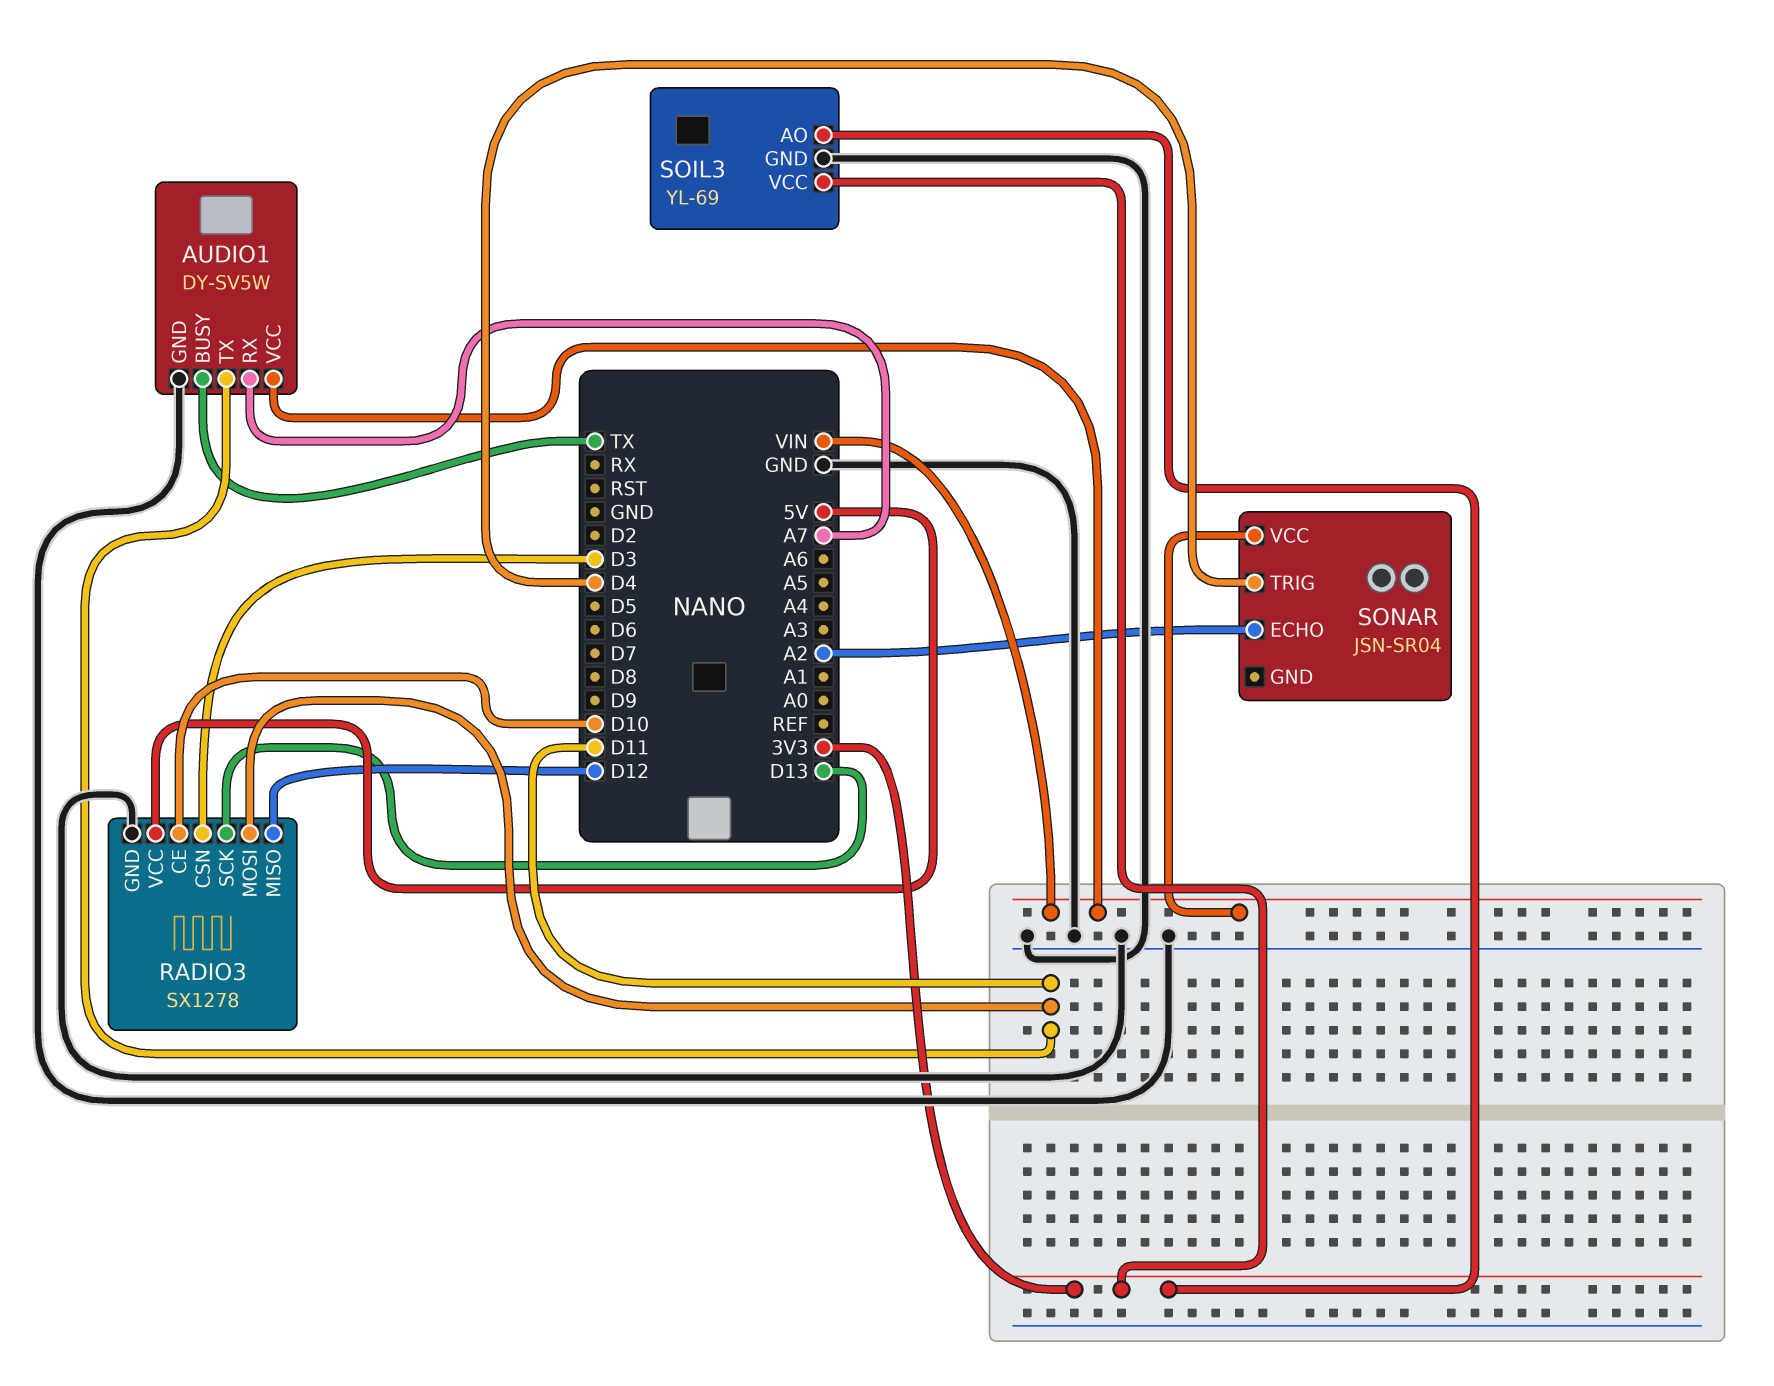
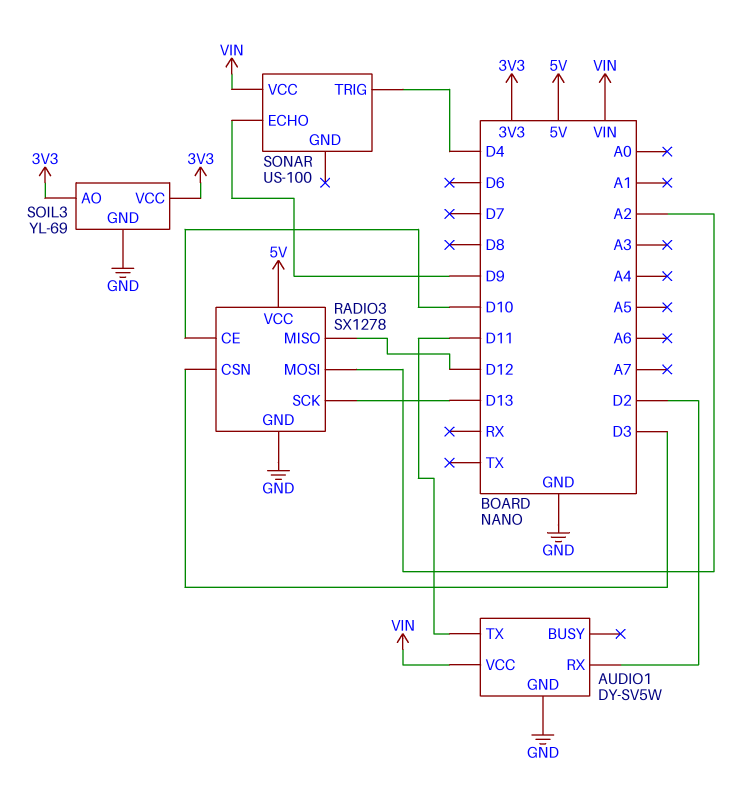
AUDIO1 pin BUSY: TX -> none
AUDIO1 pin RX: A7 -> D2
RADIO3 pin MOSI: D11 -> A2
SONAR: JSN-SR04 -> US-100
SONAR pin ECHO: A2 -> D9

